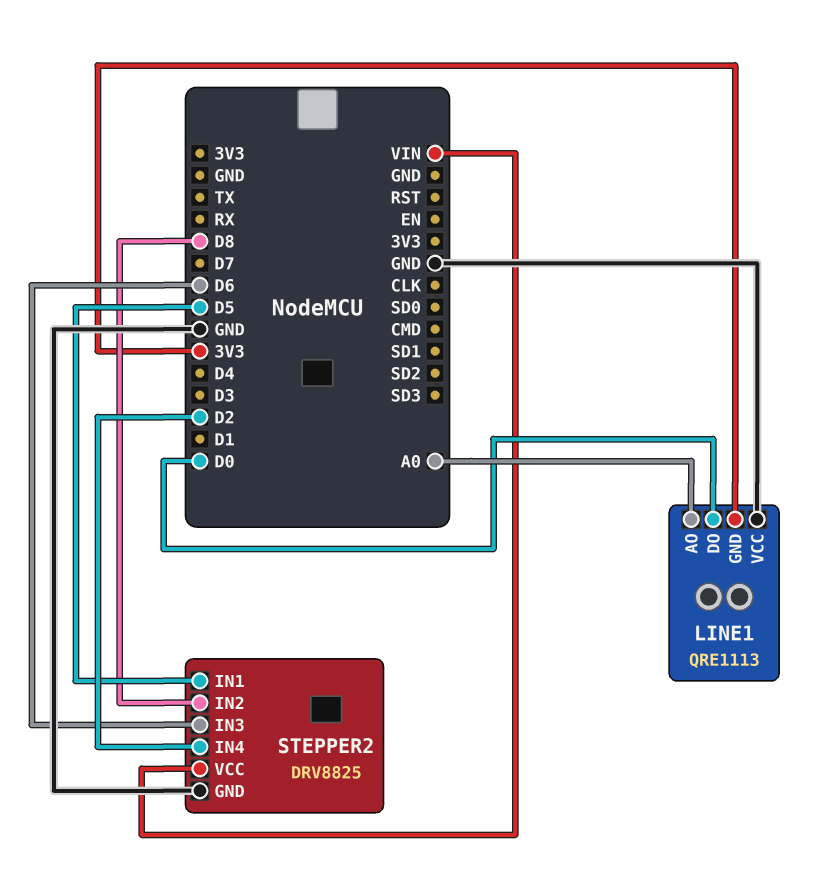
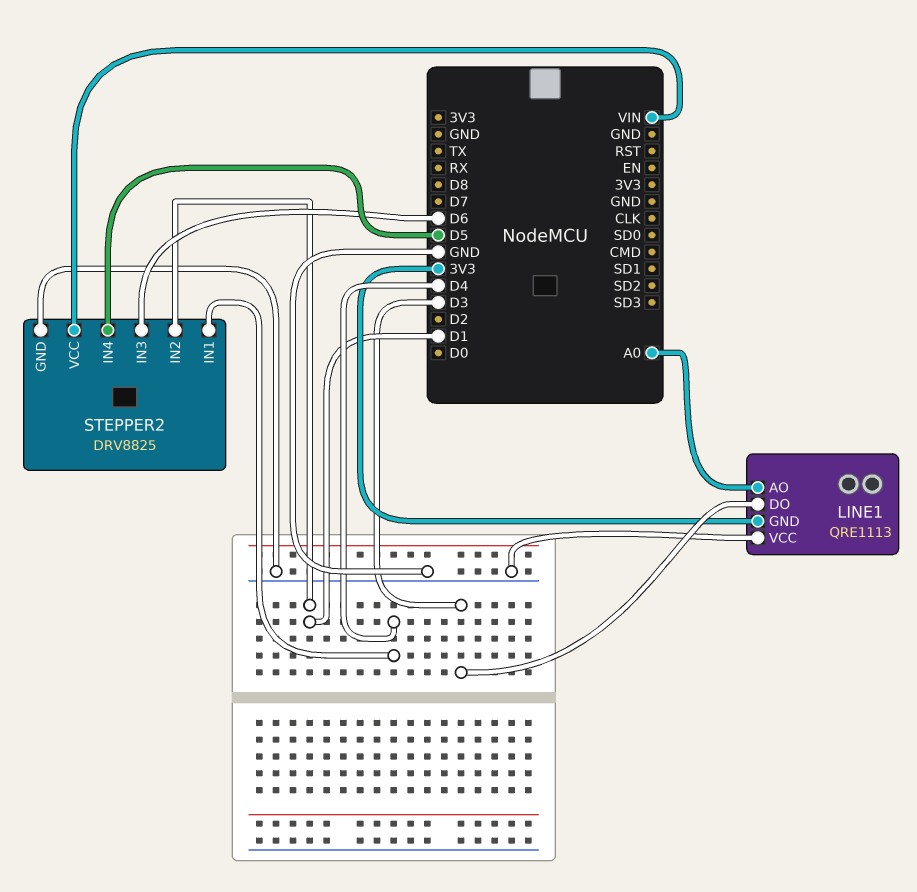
LINE1 pin DO: D0 -> D3
STEPPER2 pin IN1: D5 -> D4
STEPPER2 pin IN2: D8 -> D1
STEPPER2 pin IN4: D2 -> D5

